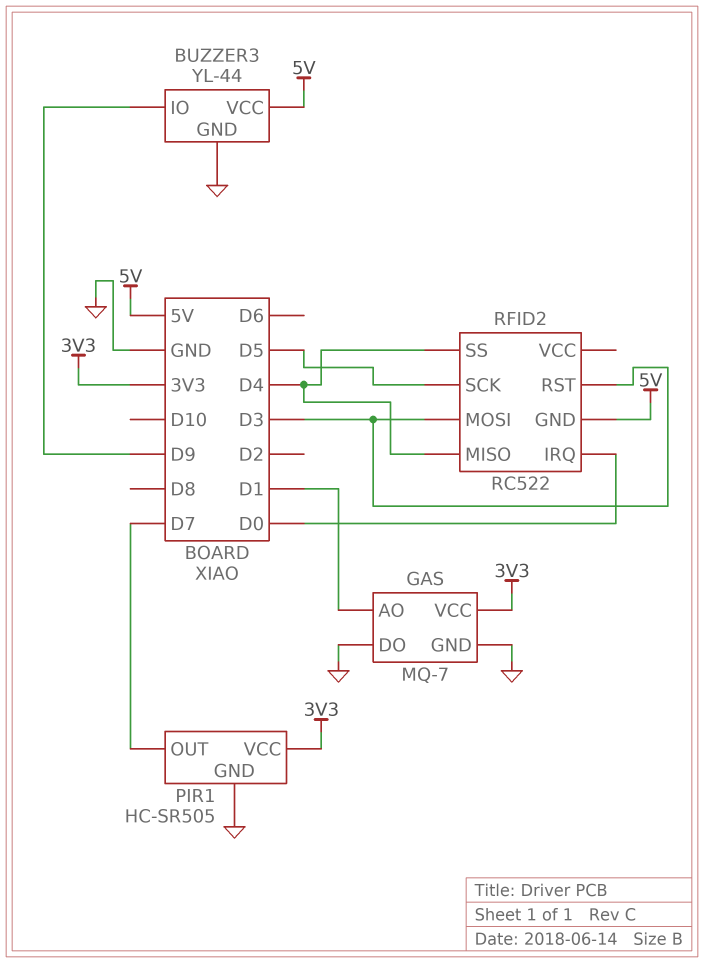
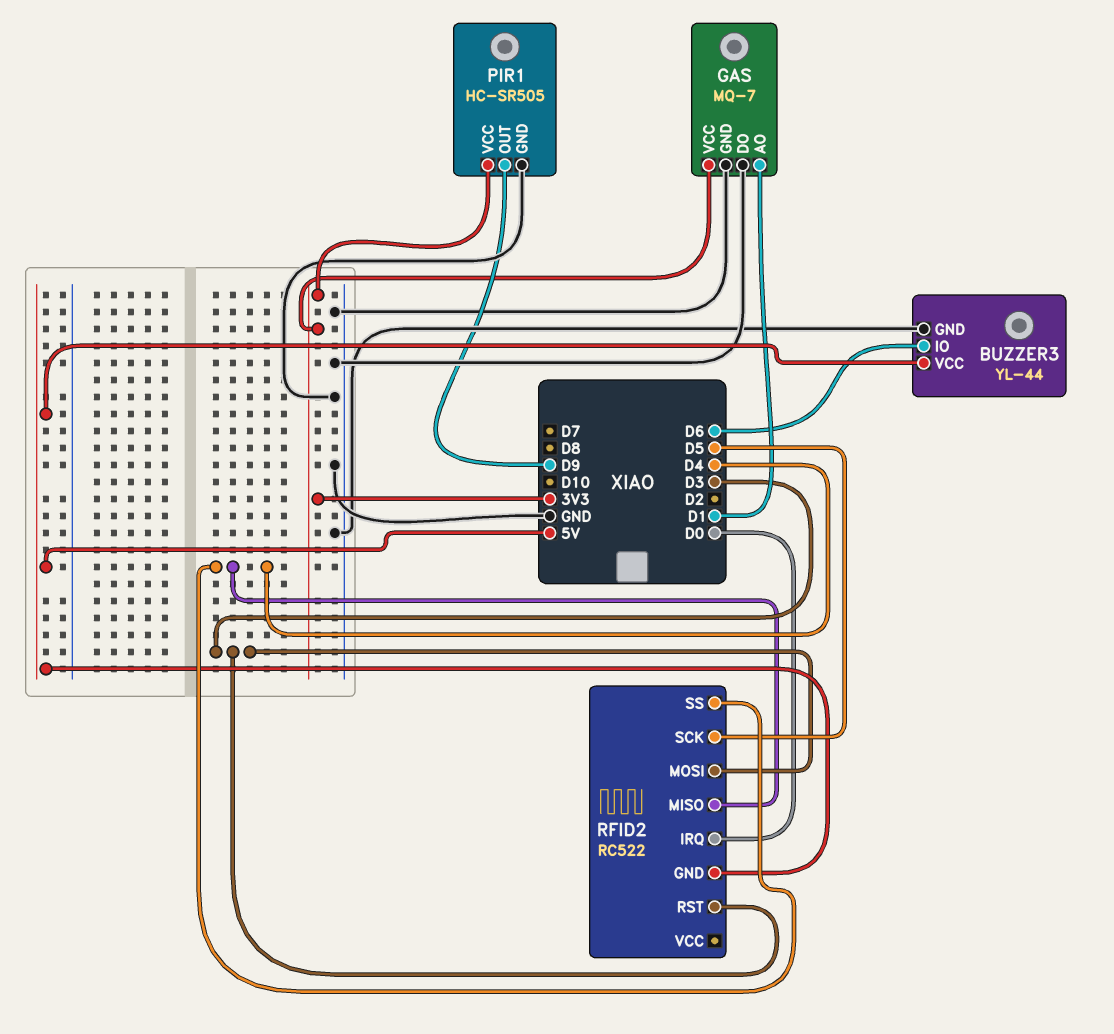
BUZZER3 pin IO: D9 -> D6
PIR1 pin OUT: D7 -> D9

